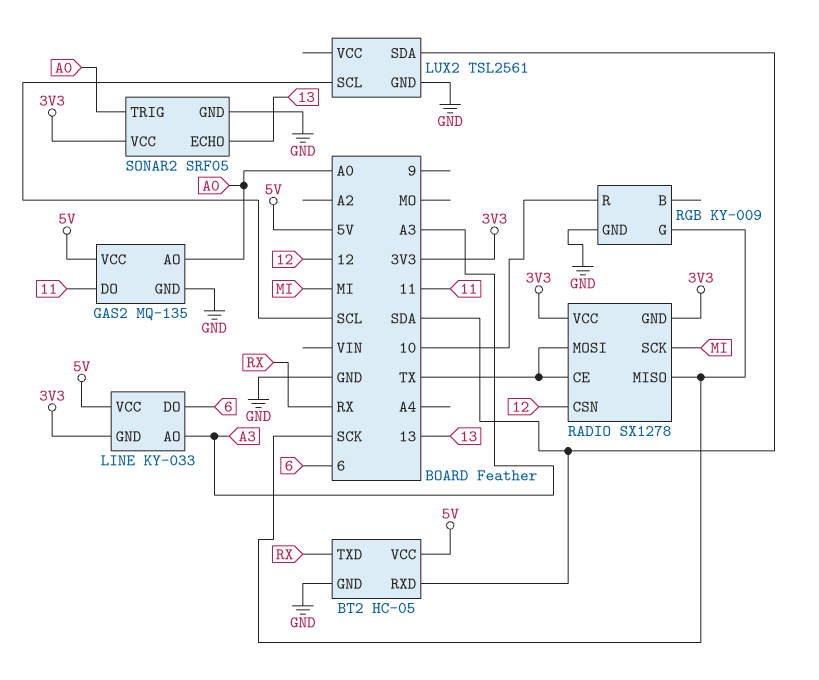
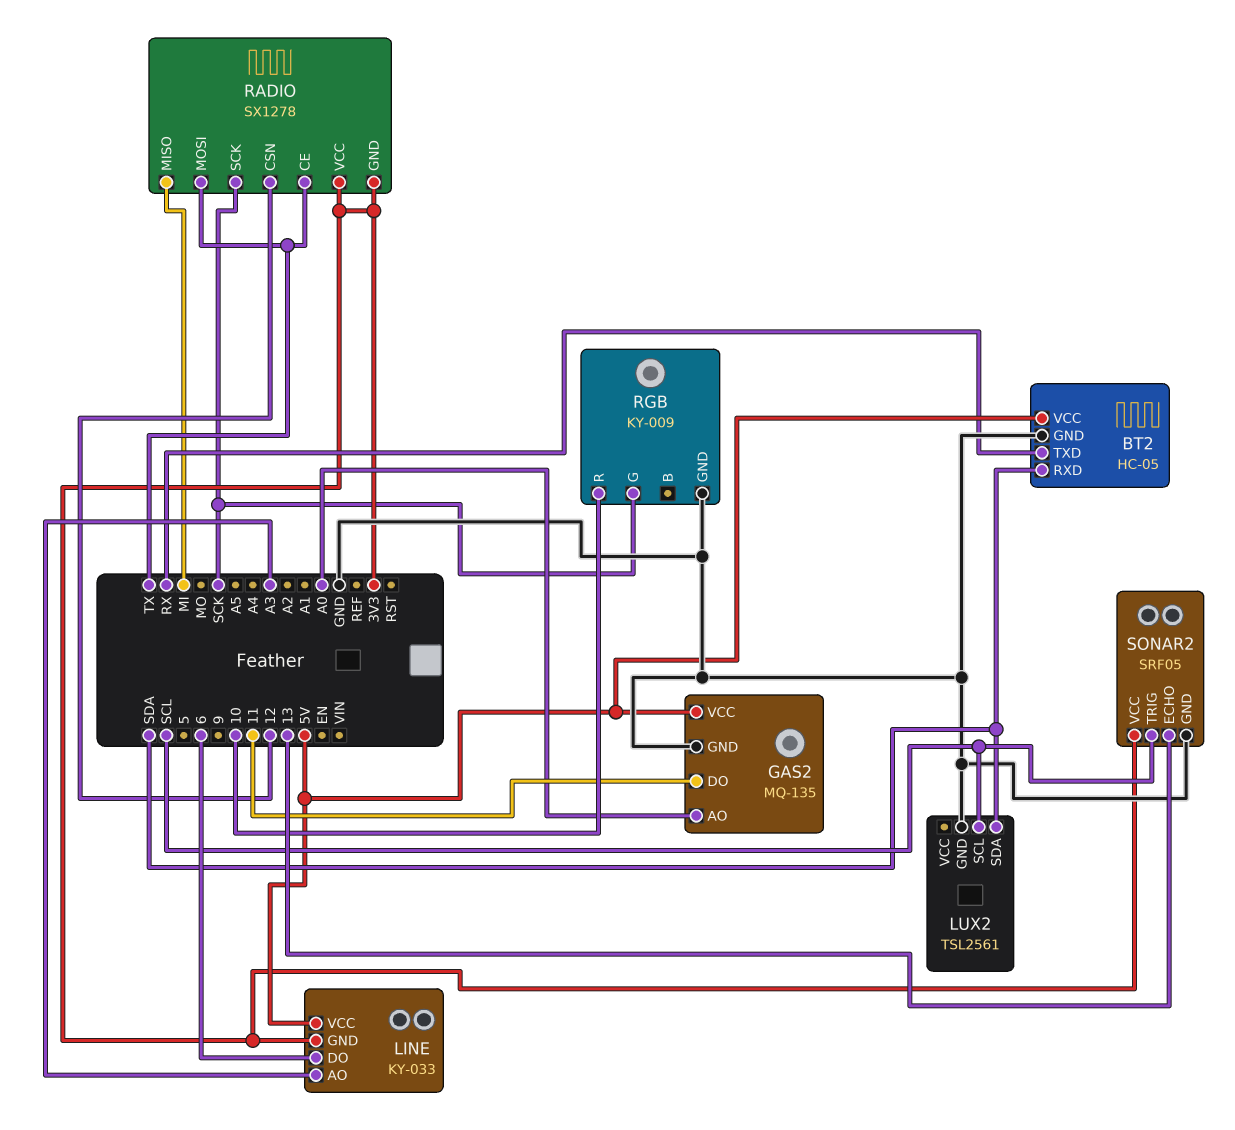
RADIO pin MISO: SCK -> MI
RADIO pin SCK: MI -> SCK
SONAR2 pin TRIG: A0 -> SCL

